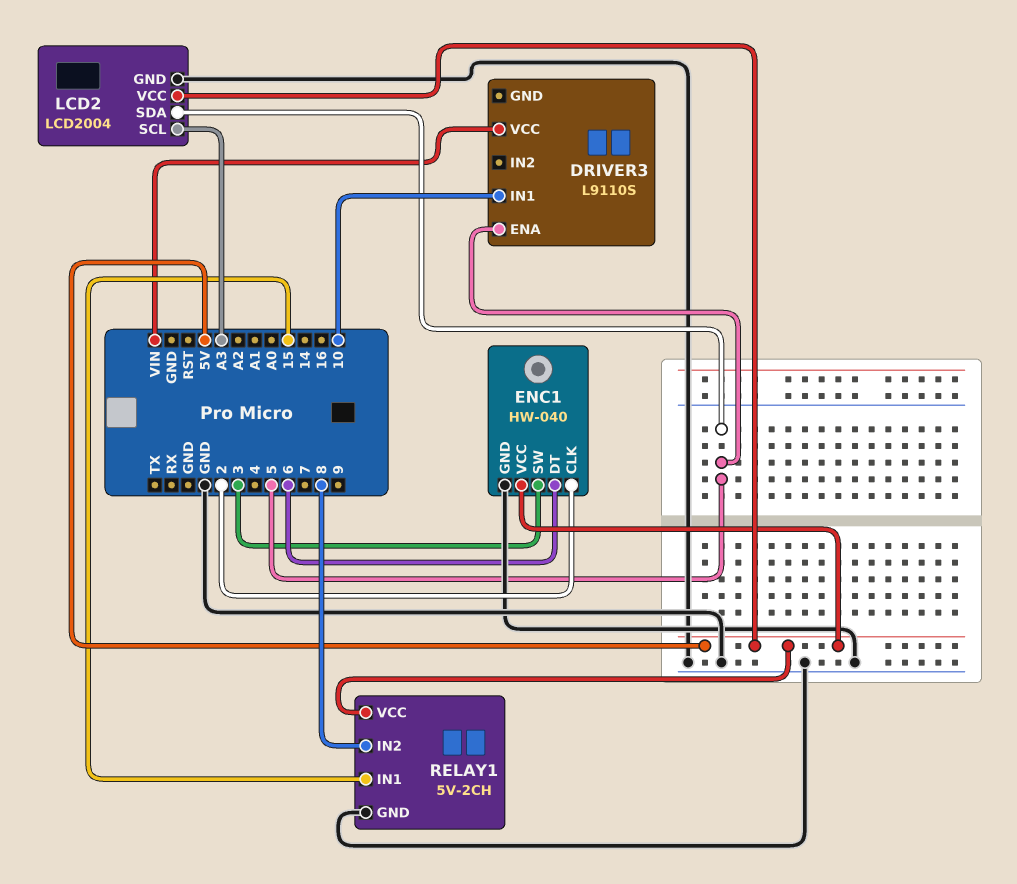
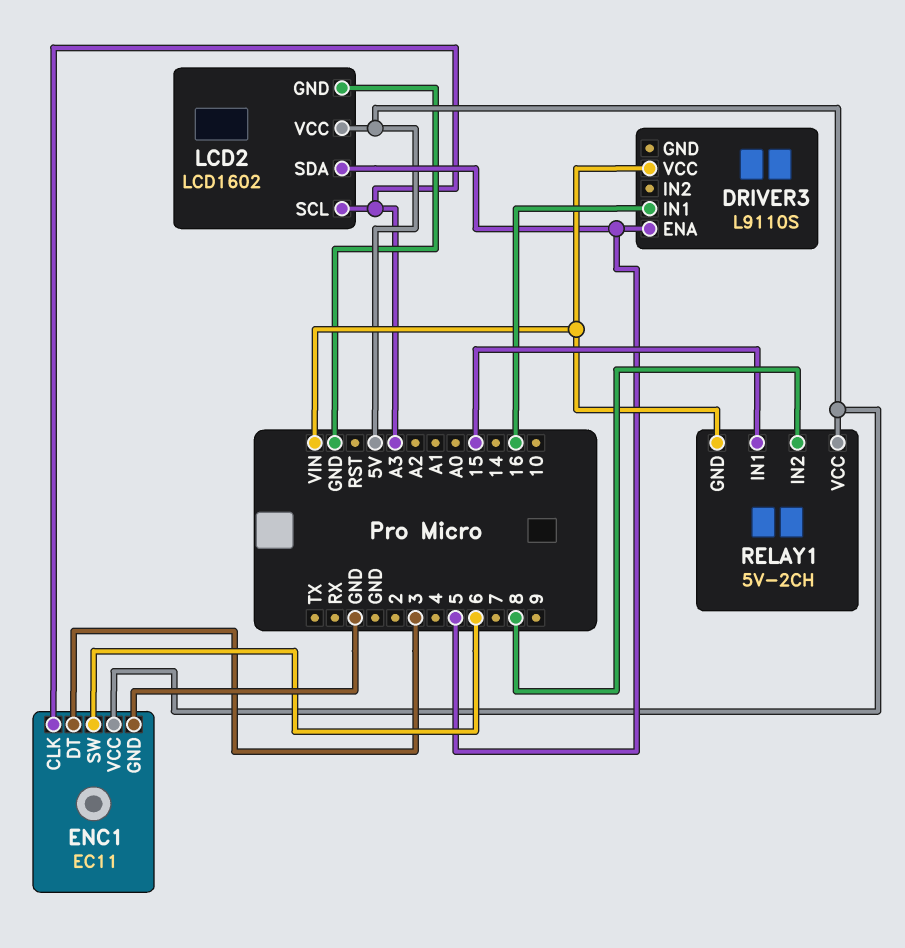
DRIVER3 pin IN1: 10 -> 16
ENC1: HW-040 -> EC11
ENC1 pin CLK: 2 -> A3
ENC1 pin DT: 6 -> 3
ENC1 pin SW: 3 -> 6
LCD2: LCD2004 -> LCD1602
RELAY1 pin GND: GND -> VIN

